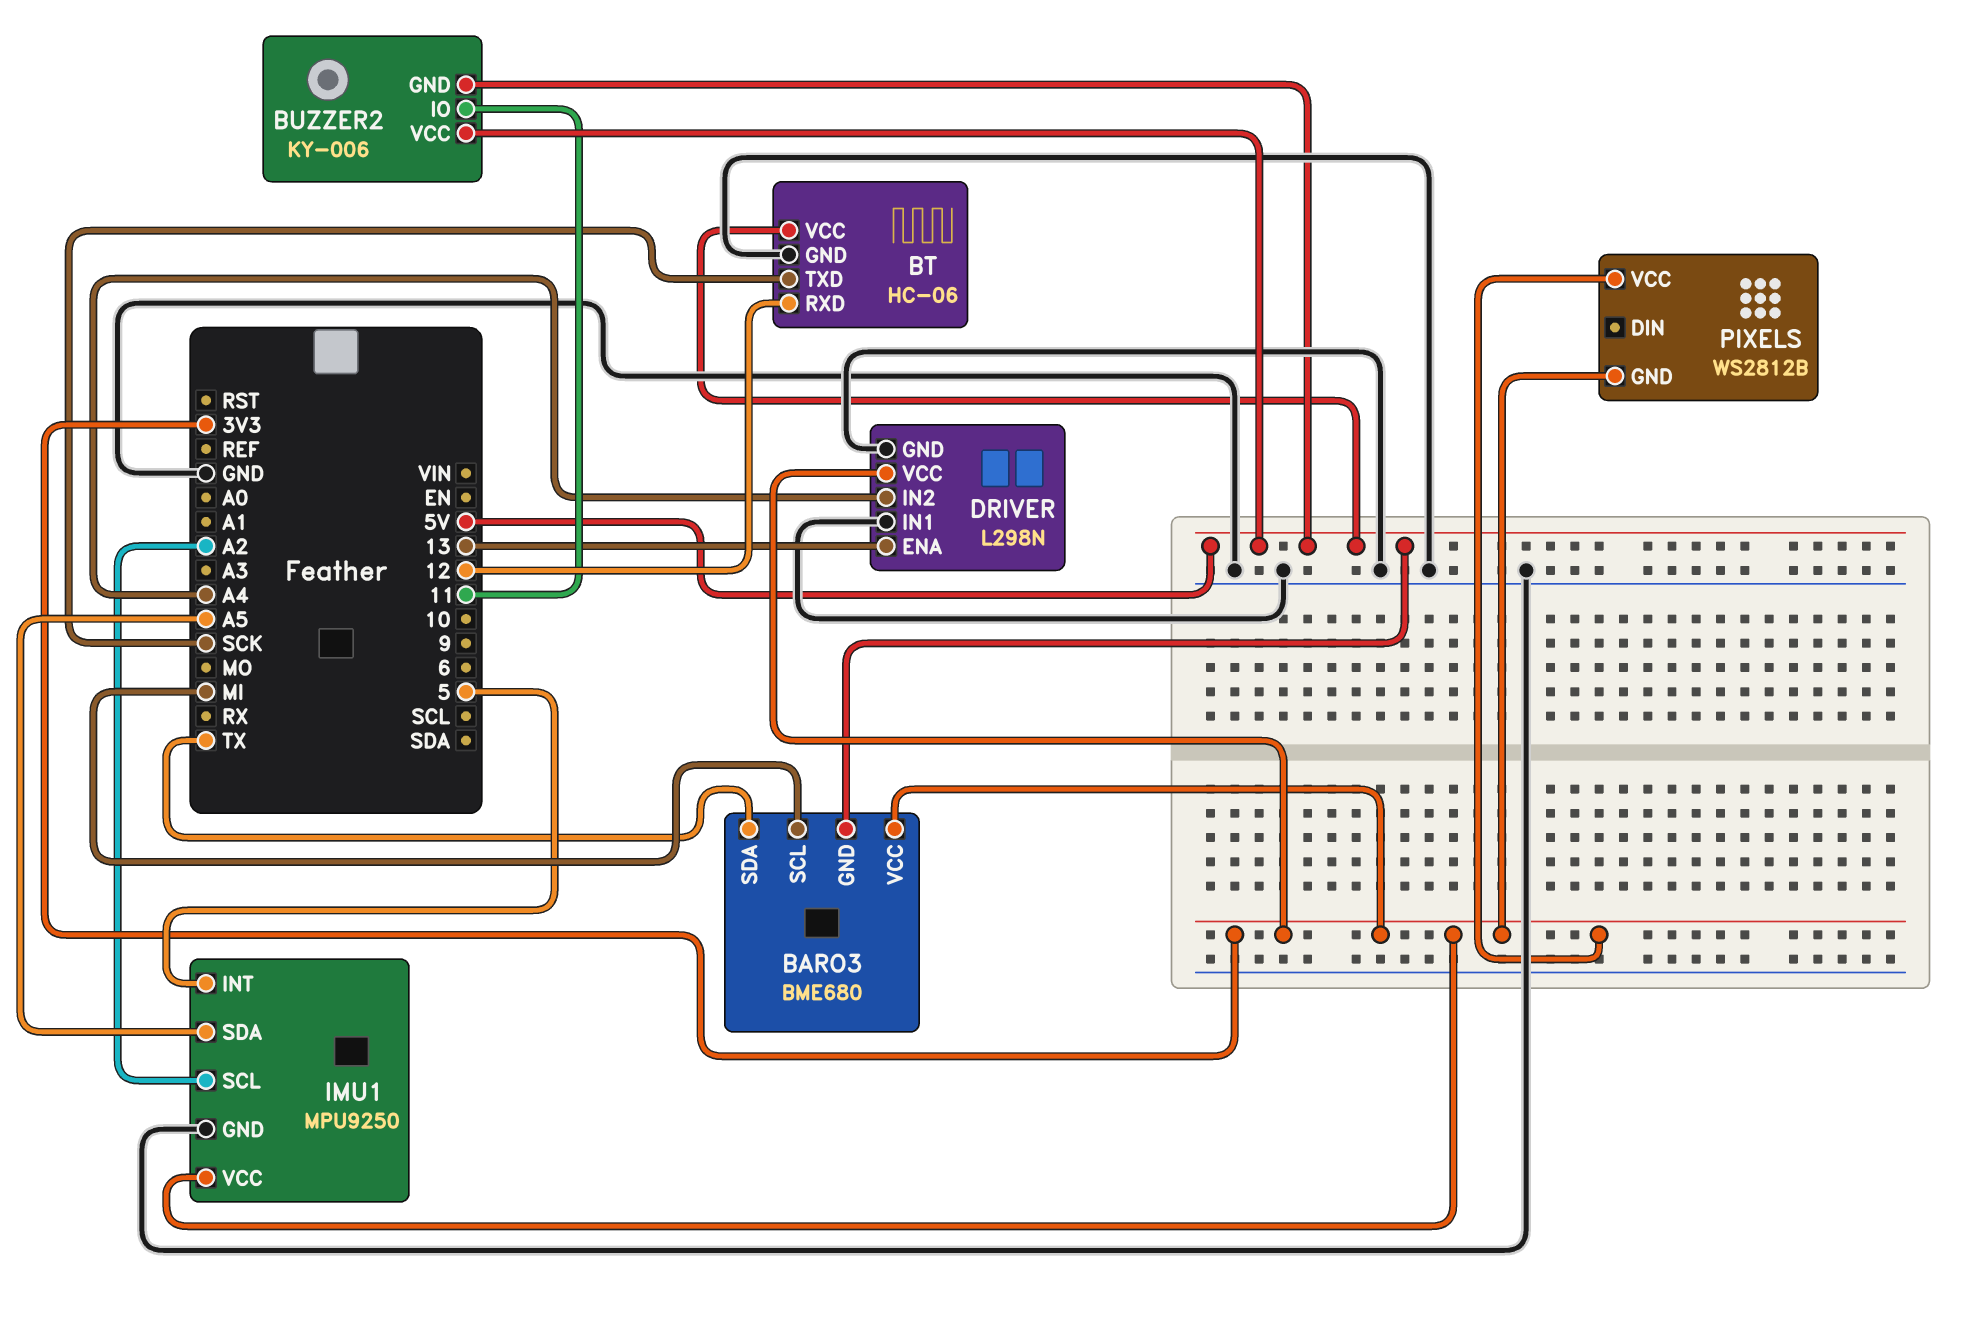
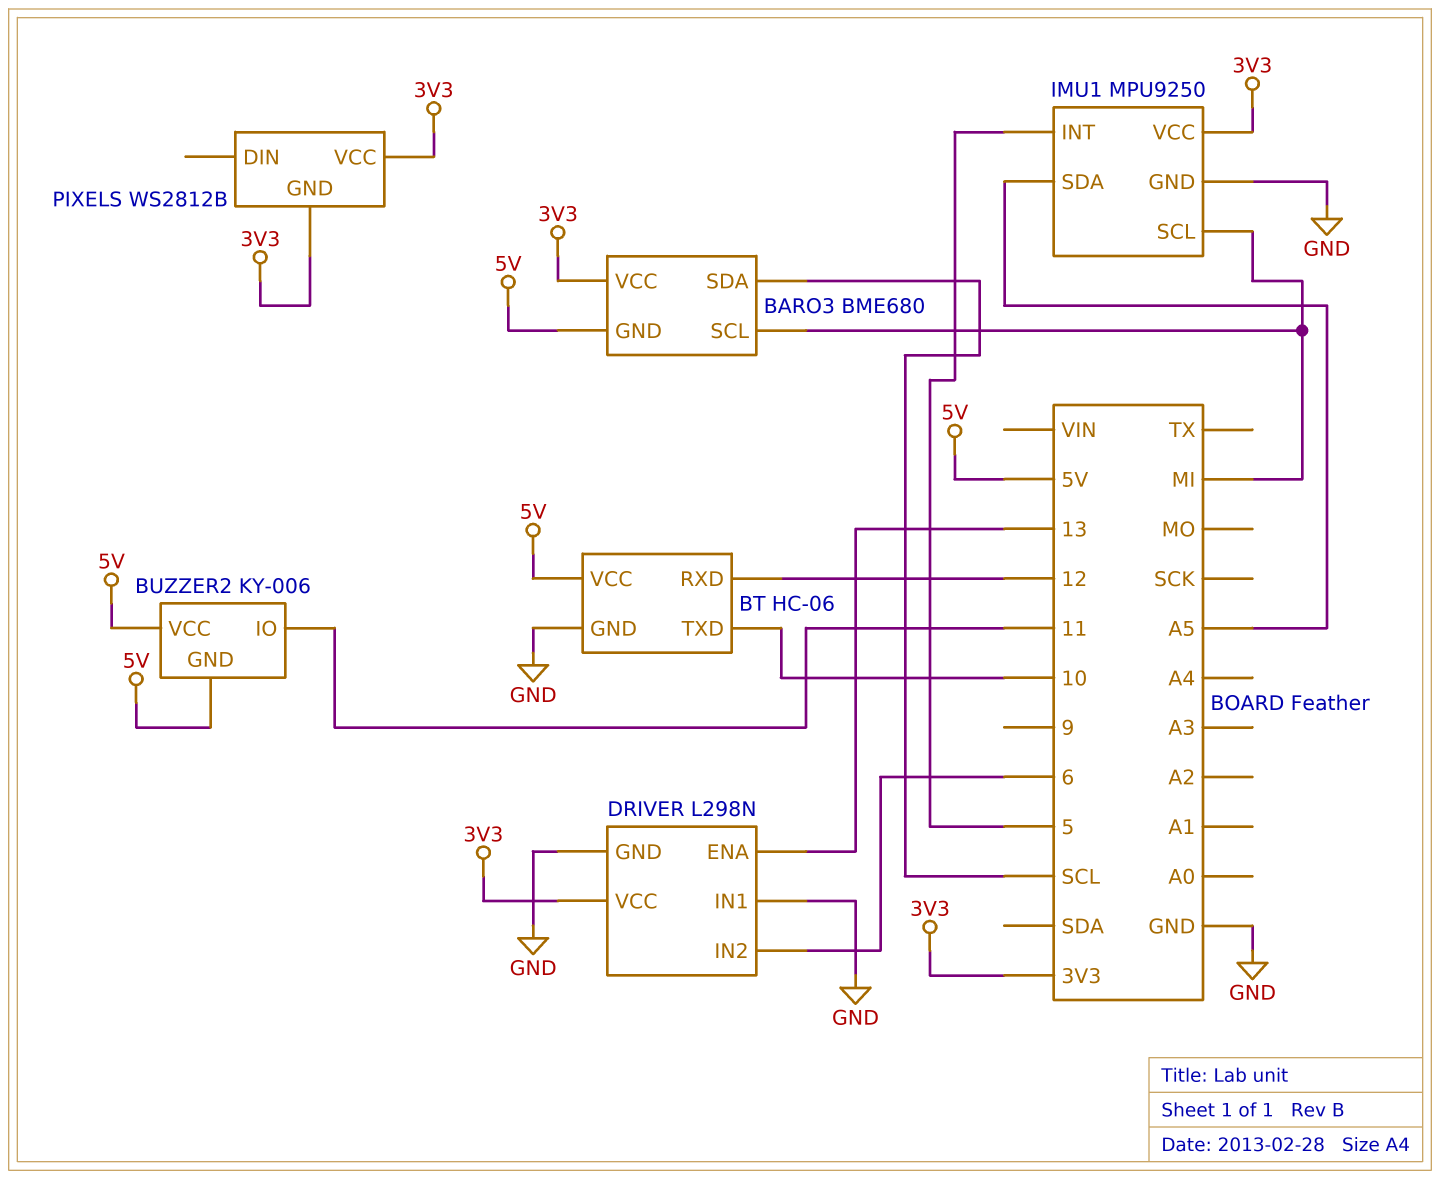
BARO3 pin SDA: TX -> SCL
BT pin TXD: SCK -> 10
DRIVER pin IN2: A4 -> 6
IMU1 pin SCL: A2 -> MI

